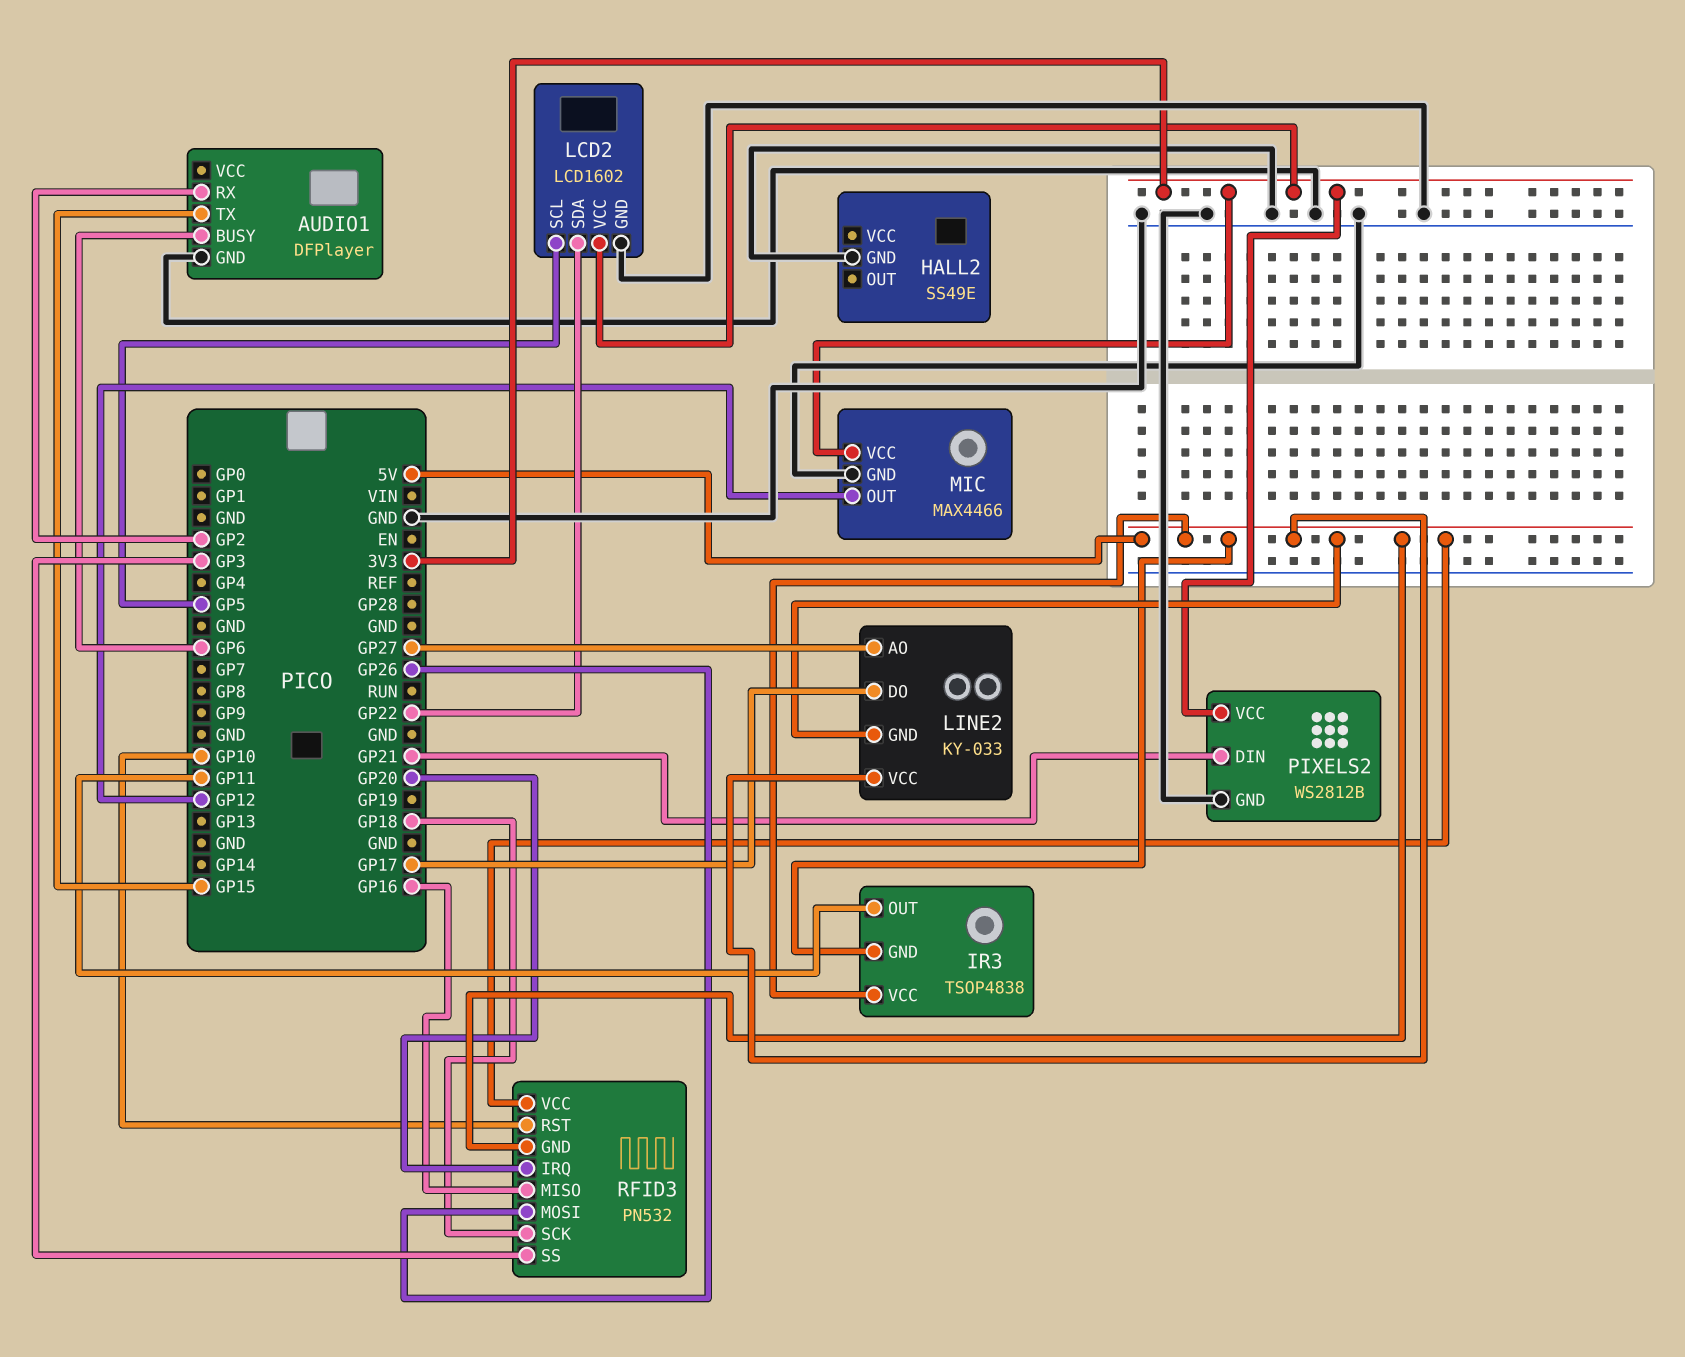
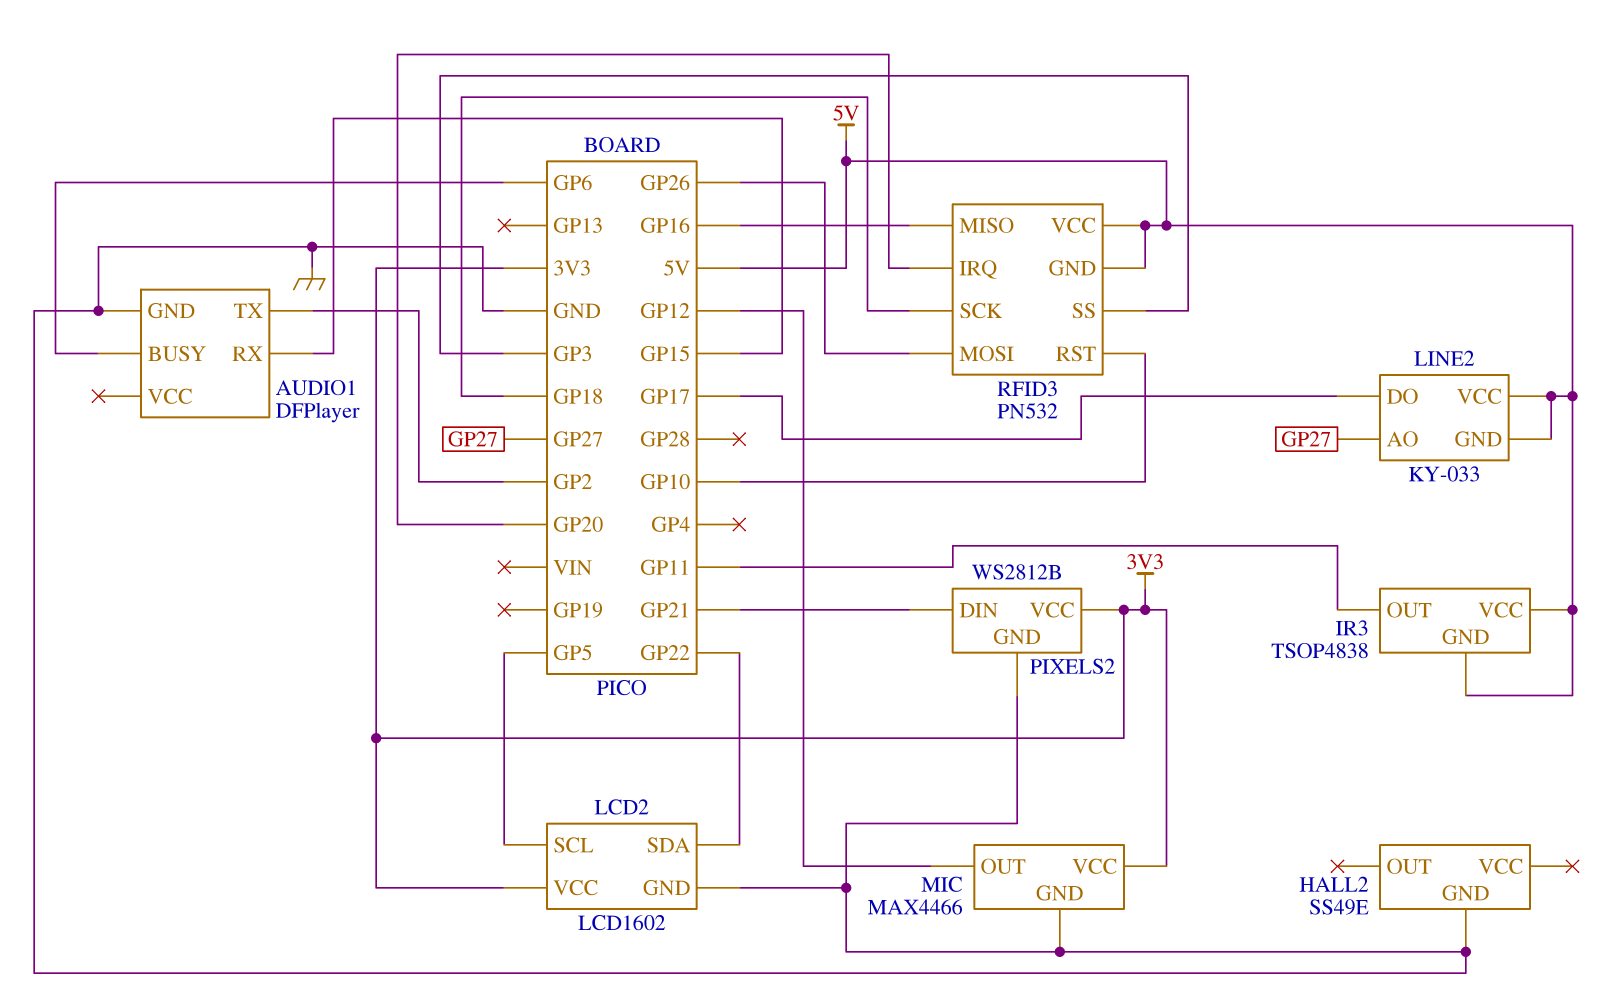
AUDIO1 pin RX: GP2 -> GP15
AUDIO1 pin TX: GP15 -> GP2

